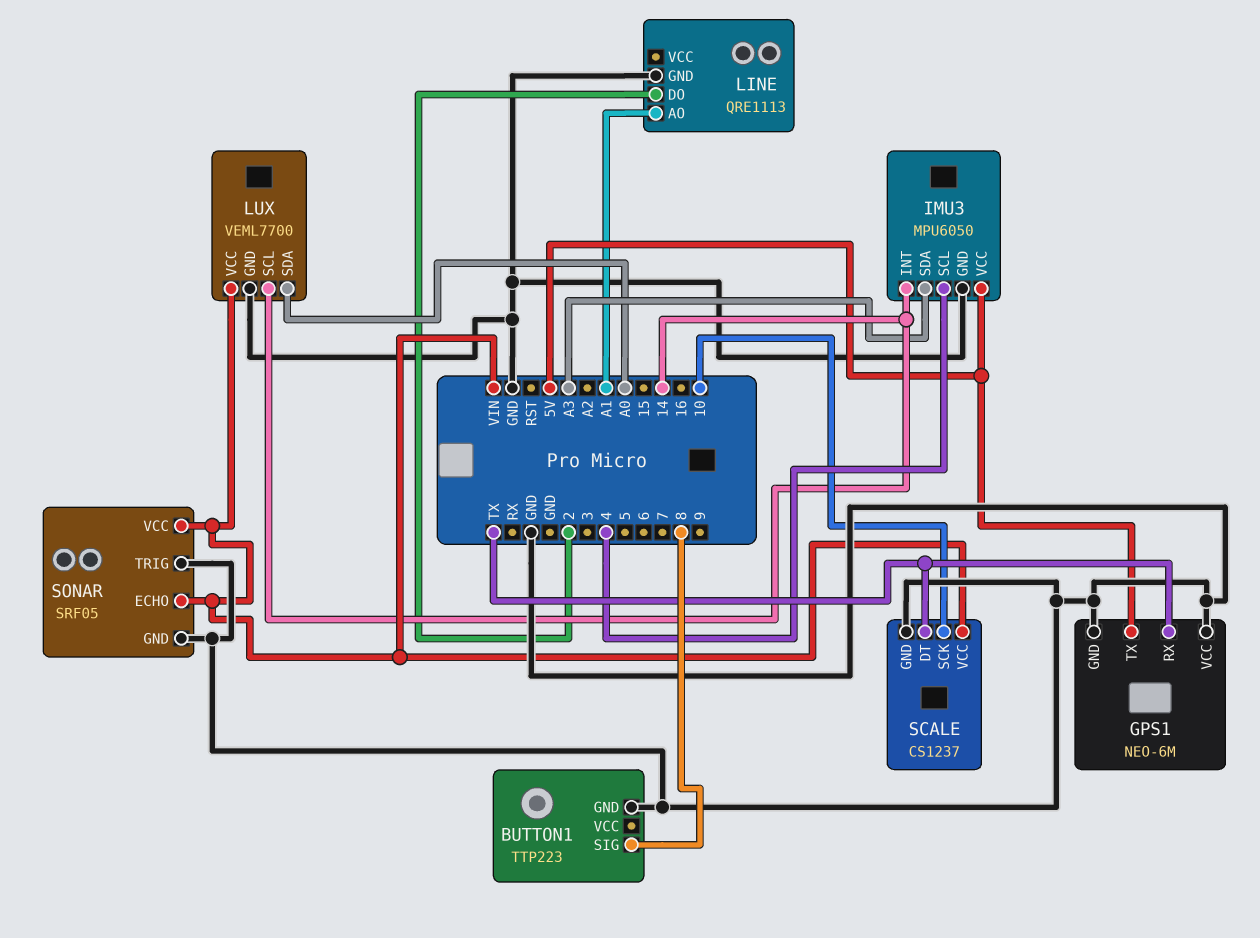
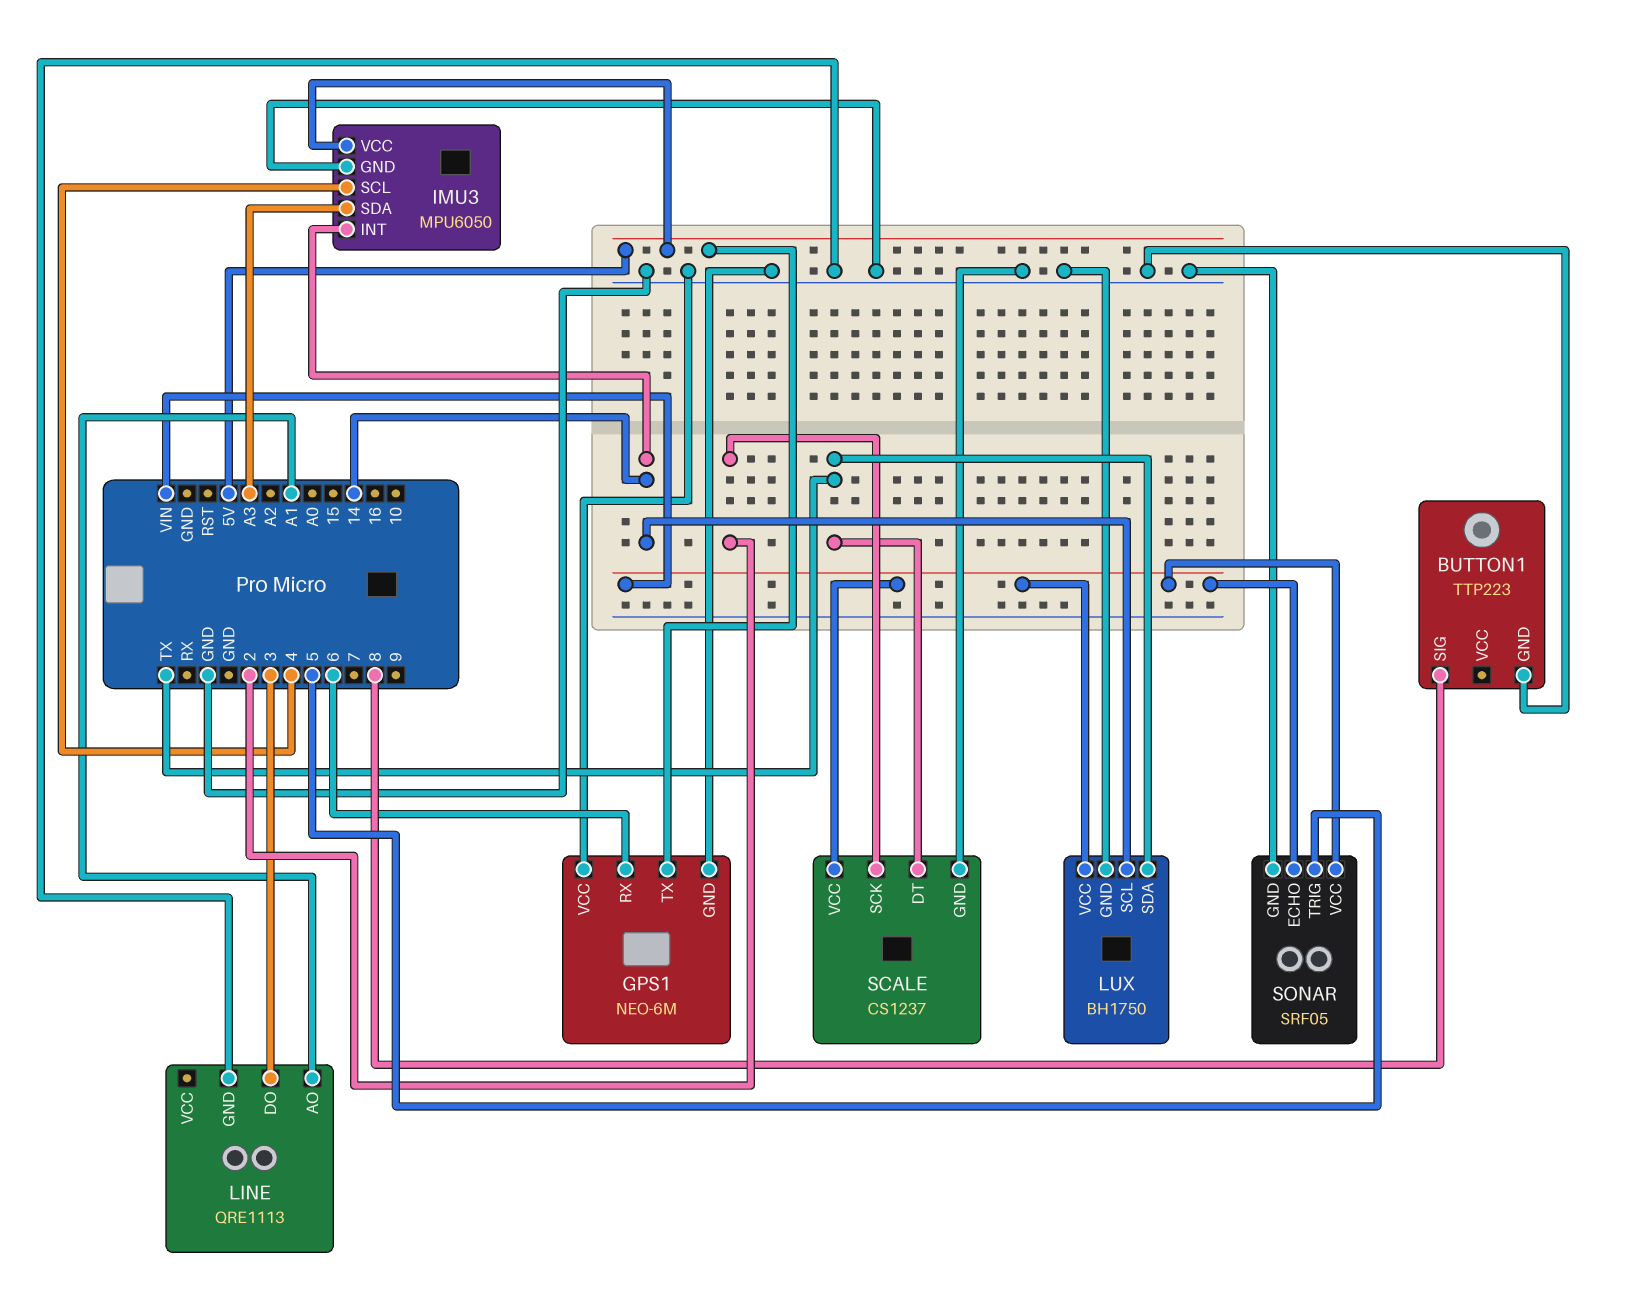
GPS1 pin RX: TX -> 6
LINE pin DO: 2 -> 3
LUX: VEML7700 -> BH1750
LUX pin SDA: A0 -> TX
SCALE pin SCK: 10 -> 2
SONAR pin TRIG: GND -> 5

